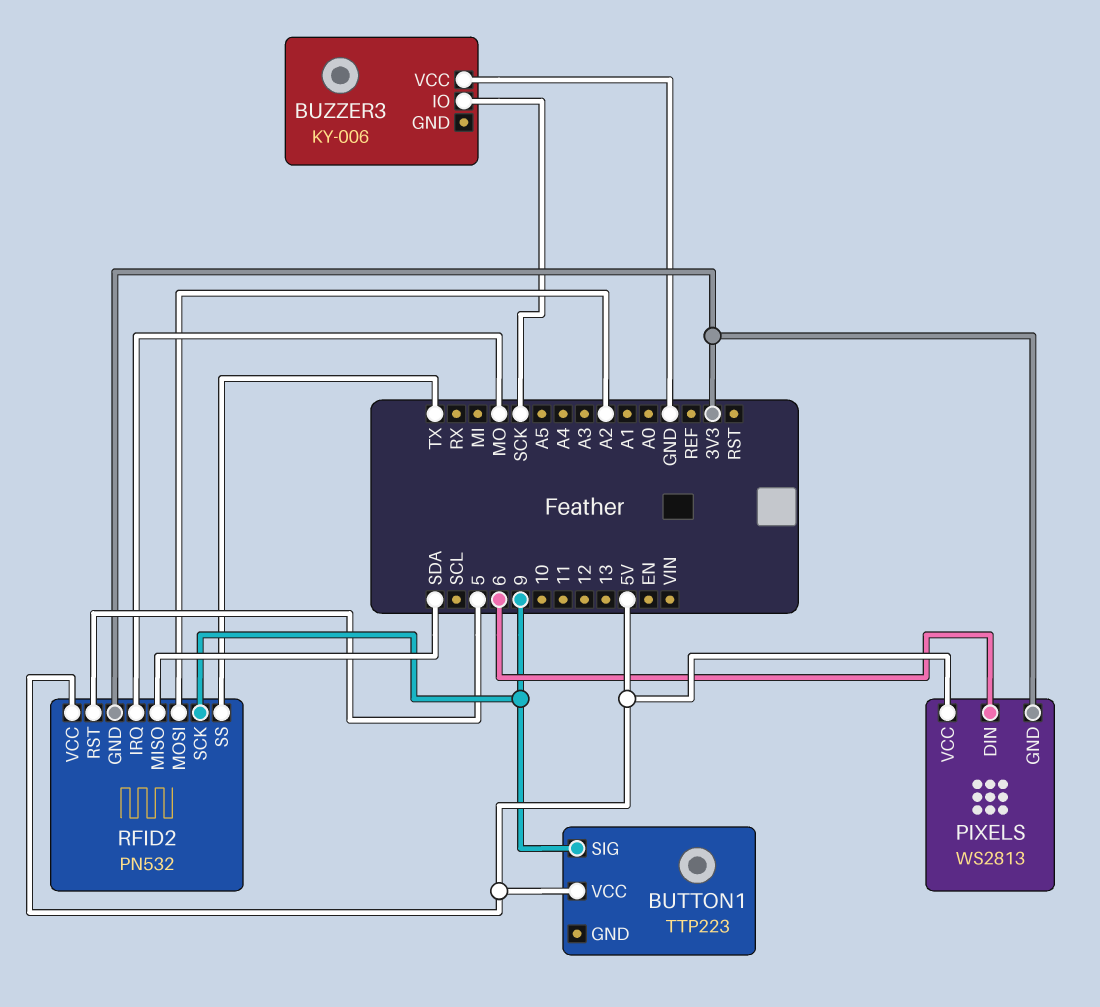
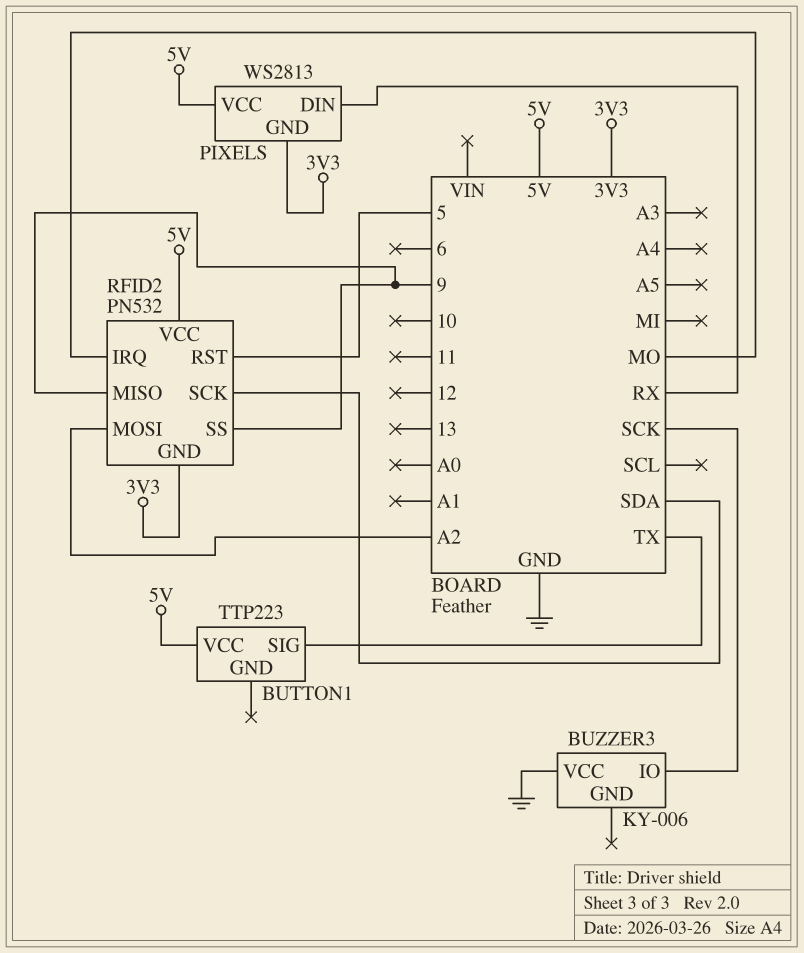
BUTTON1 pin SIG: 9 -> TX
PIXELS pin DIN: 6 -> RX
RFID2 pin MISO: SDA -> 9
RFID2 pin SCK: 9 -> SDA
RFID2 pin SS: TX -> 9

